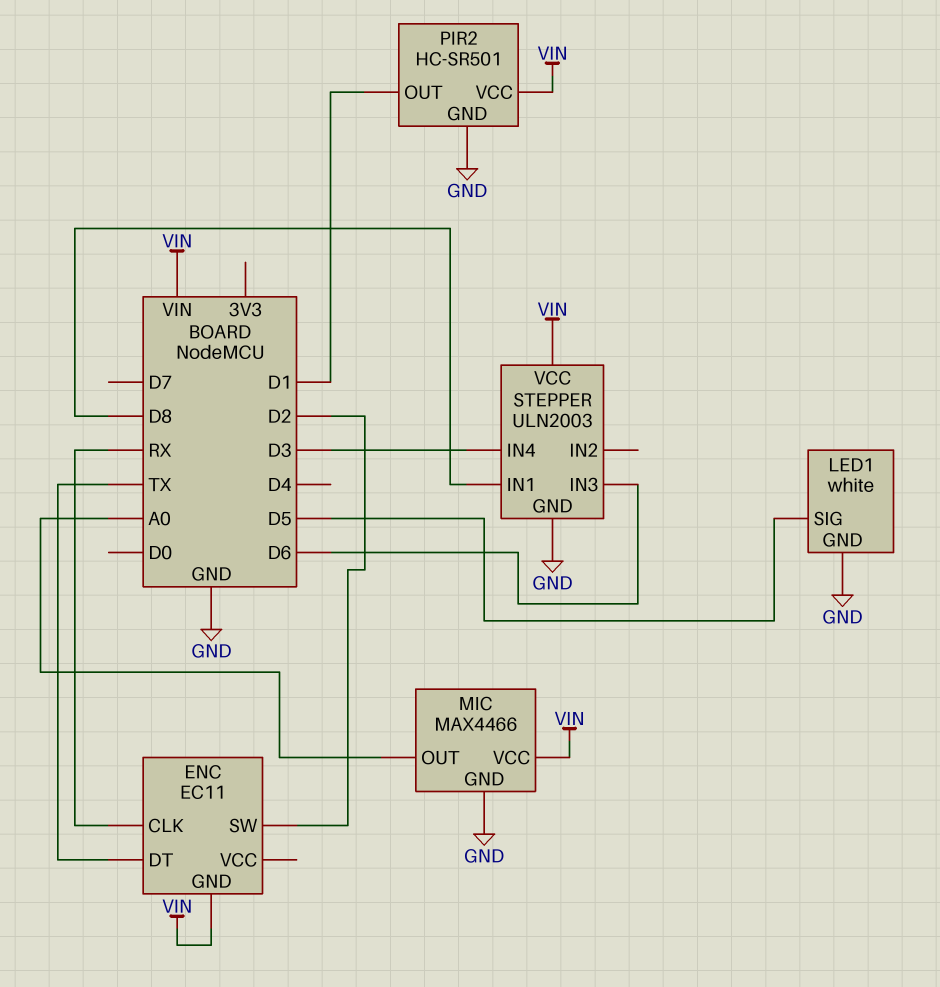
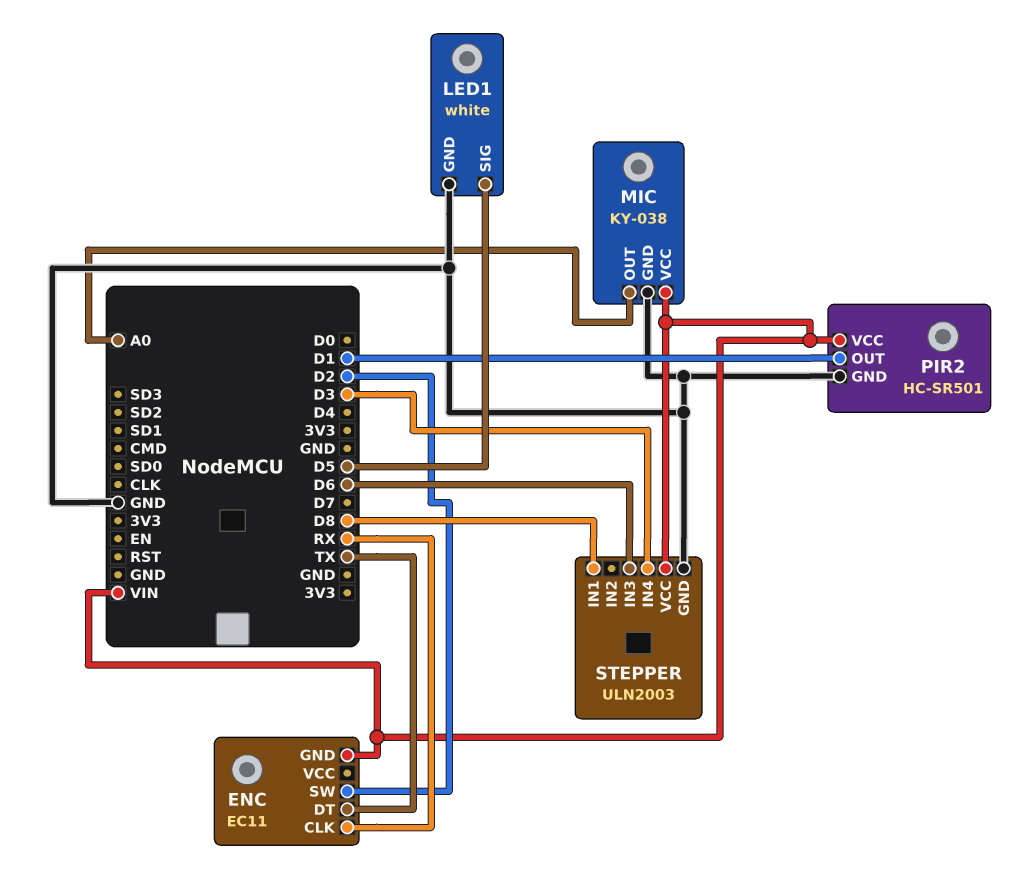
MIC: MAX4466 -> KY-038

